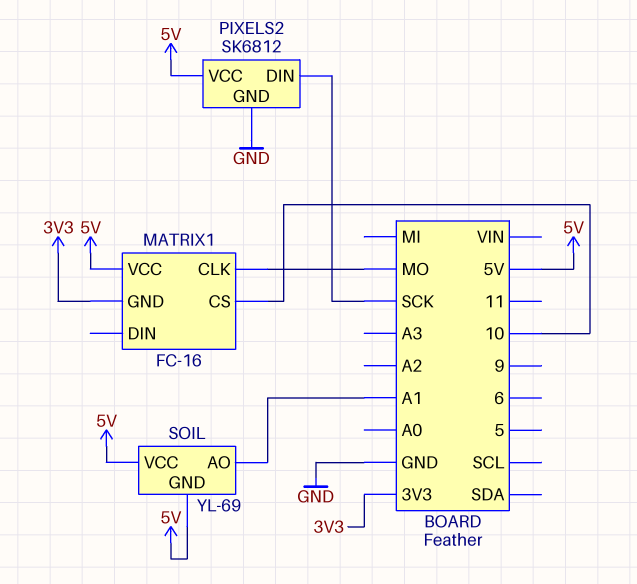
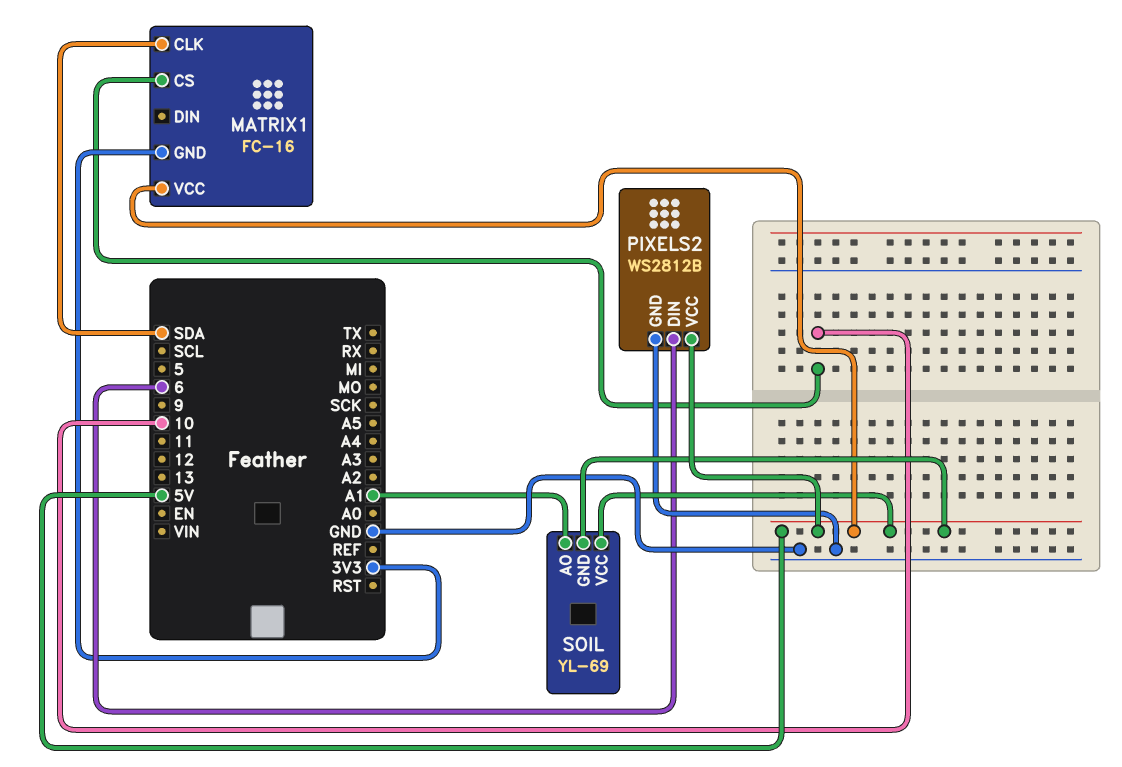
MATRIX1 pin CLK: MO -> SDA
PIXELS2: SK6812 -> WS2812B
PIXELS2 pin DIN: SCK -> 6

